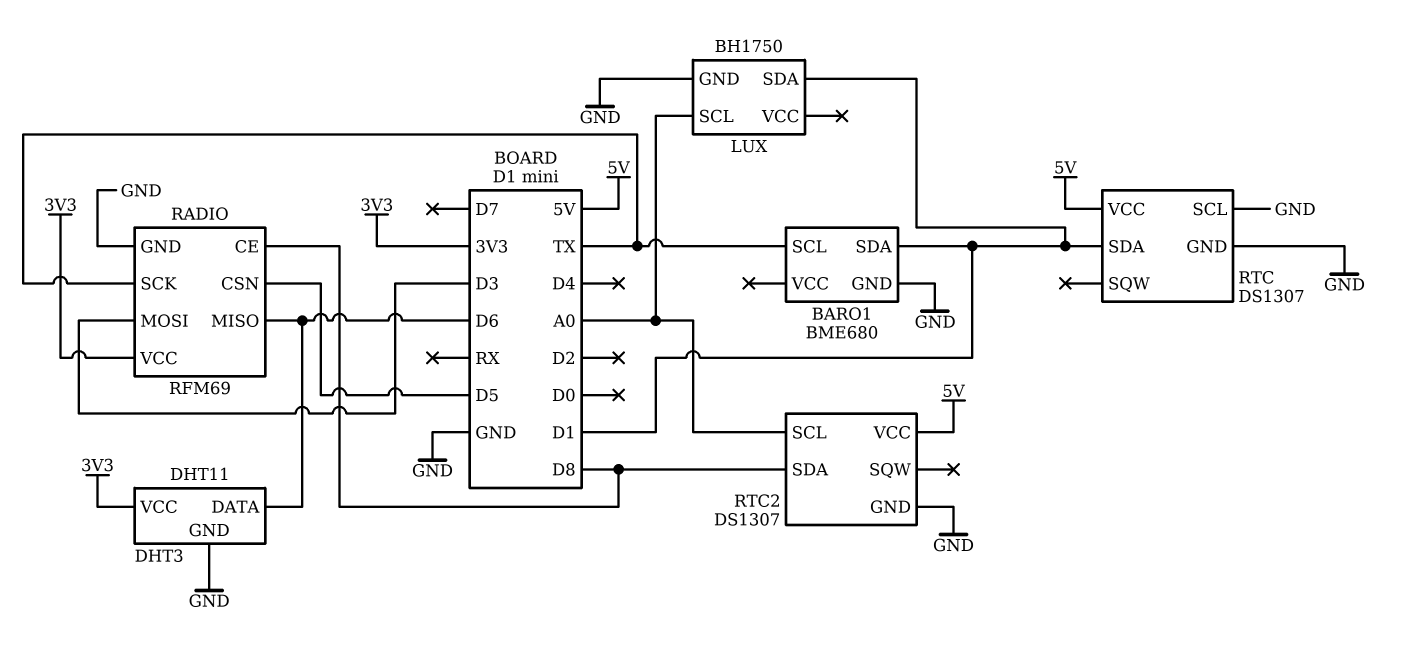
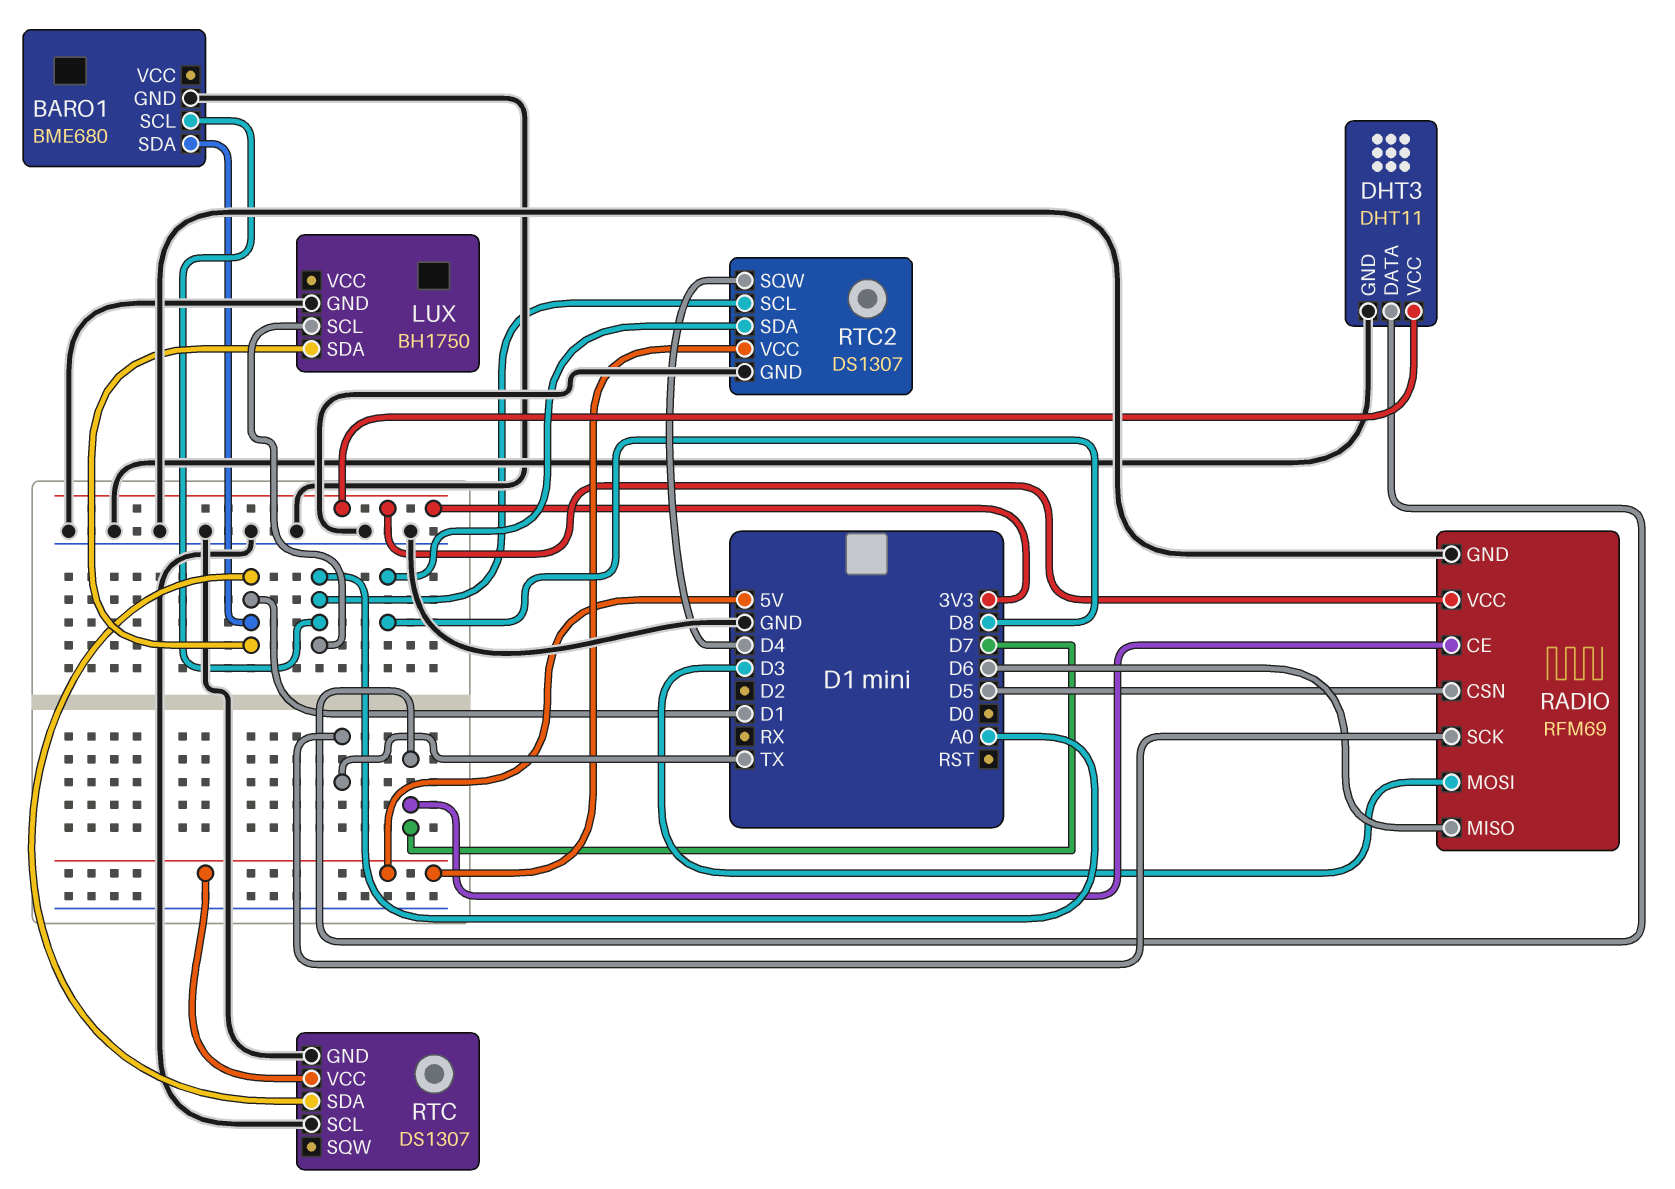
BARO1 pin SCL: TX -> A0
DHT3 pin DATA: D6 -> D7
RADIO pin CE: D8 -> D7
RTC2 pin SQW: none -> D4

